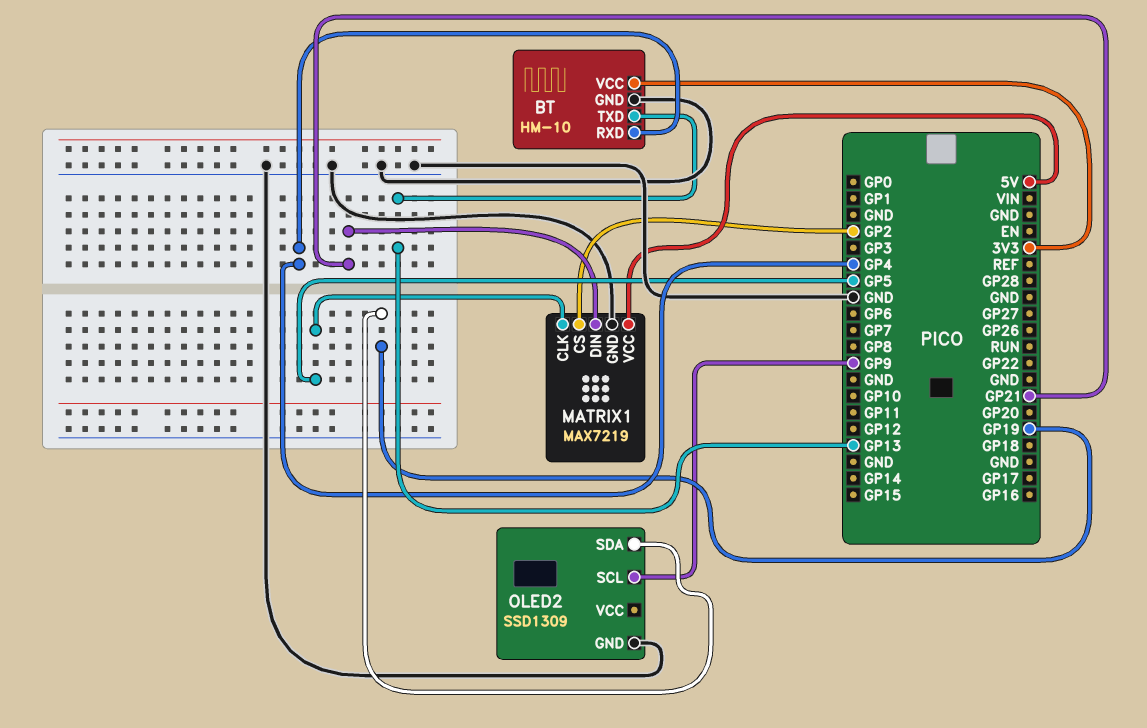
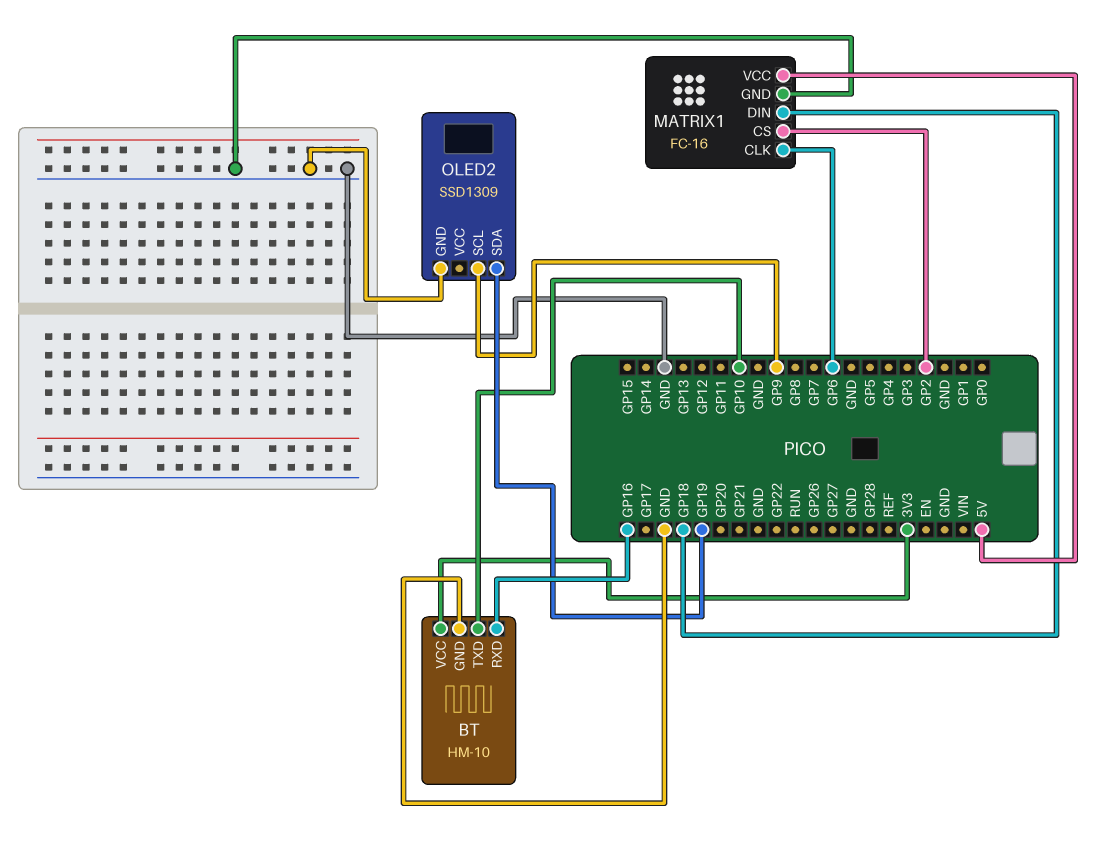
BT pin RXD: GP4 -> GP16
BT pin TXD: GP13 -> GP10
MATRIX1: MAX7219 -> FC-16
MATRIX1 pin CLK: GP5 -> GP6
MATRIX1 pin DIN: GP21 -> GP18

